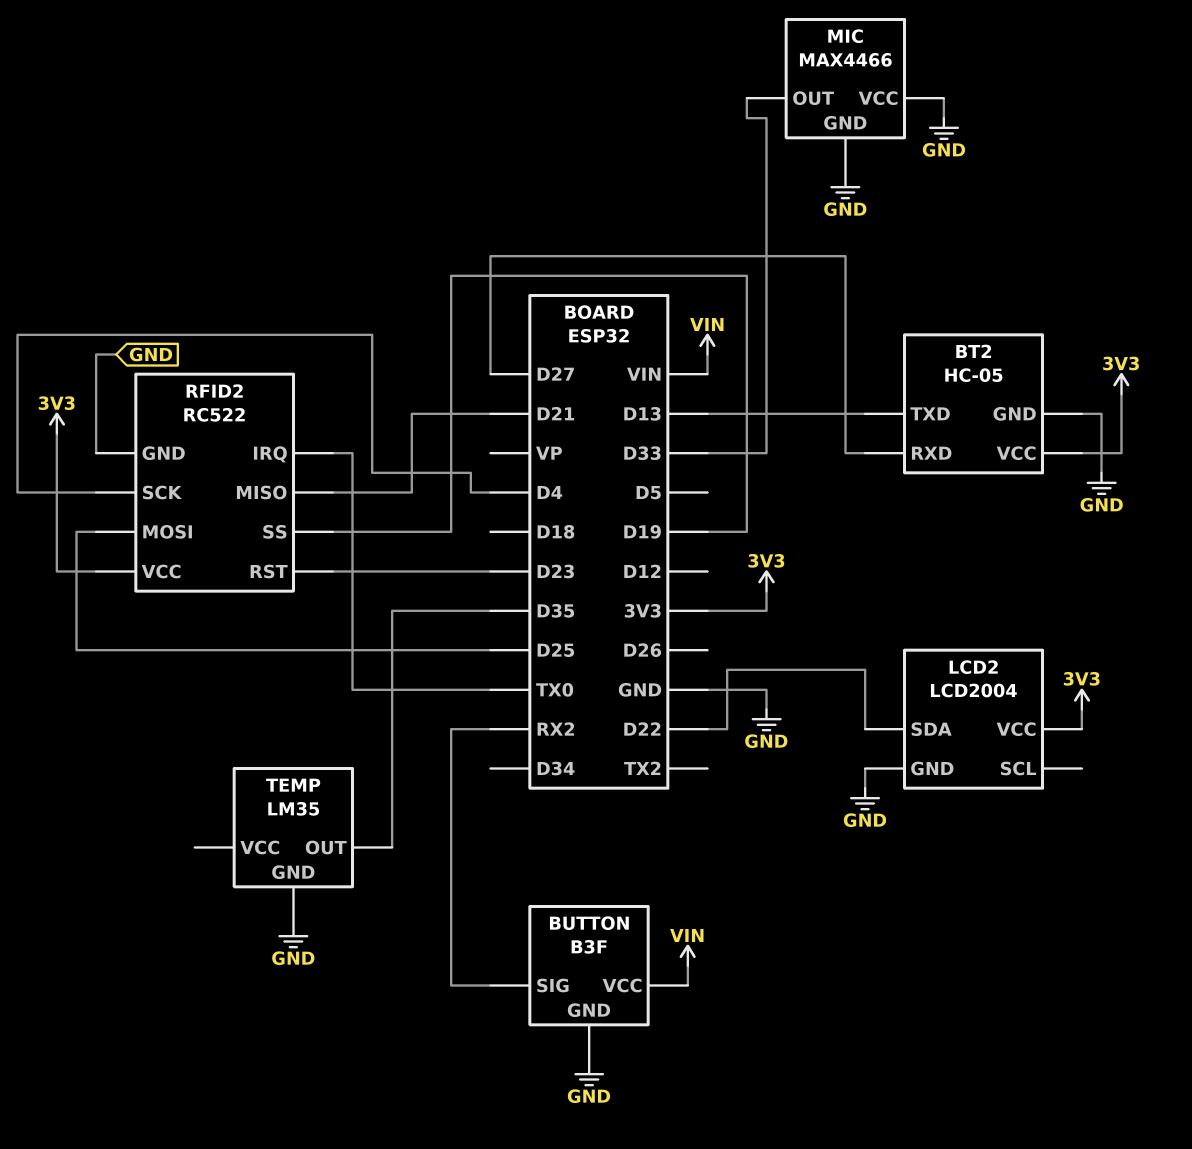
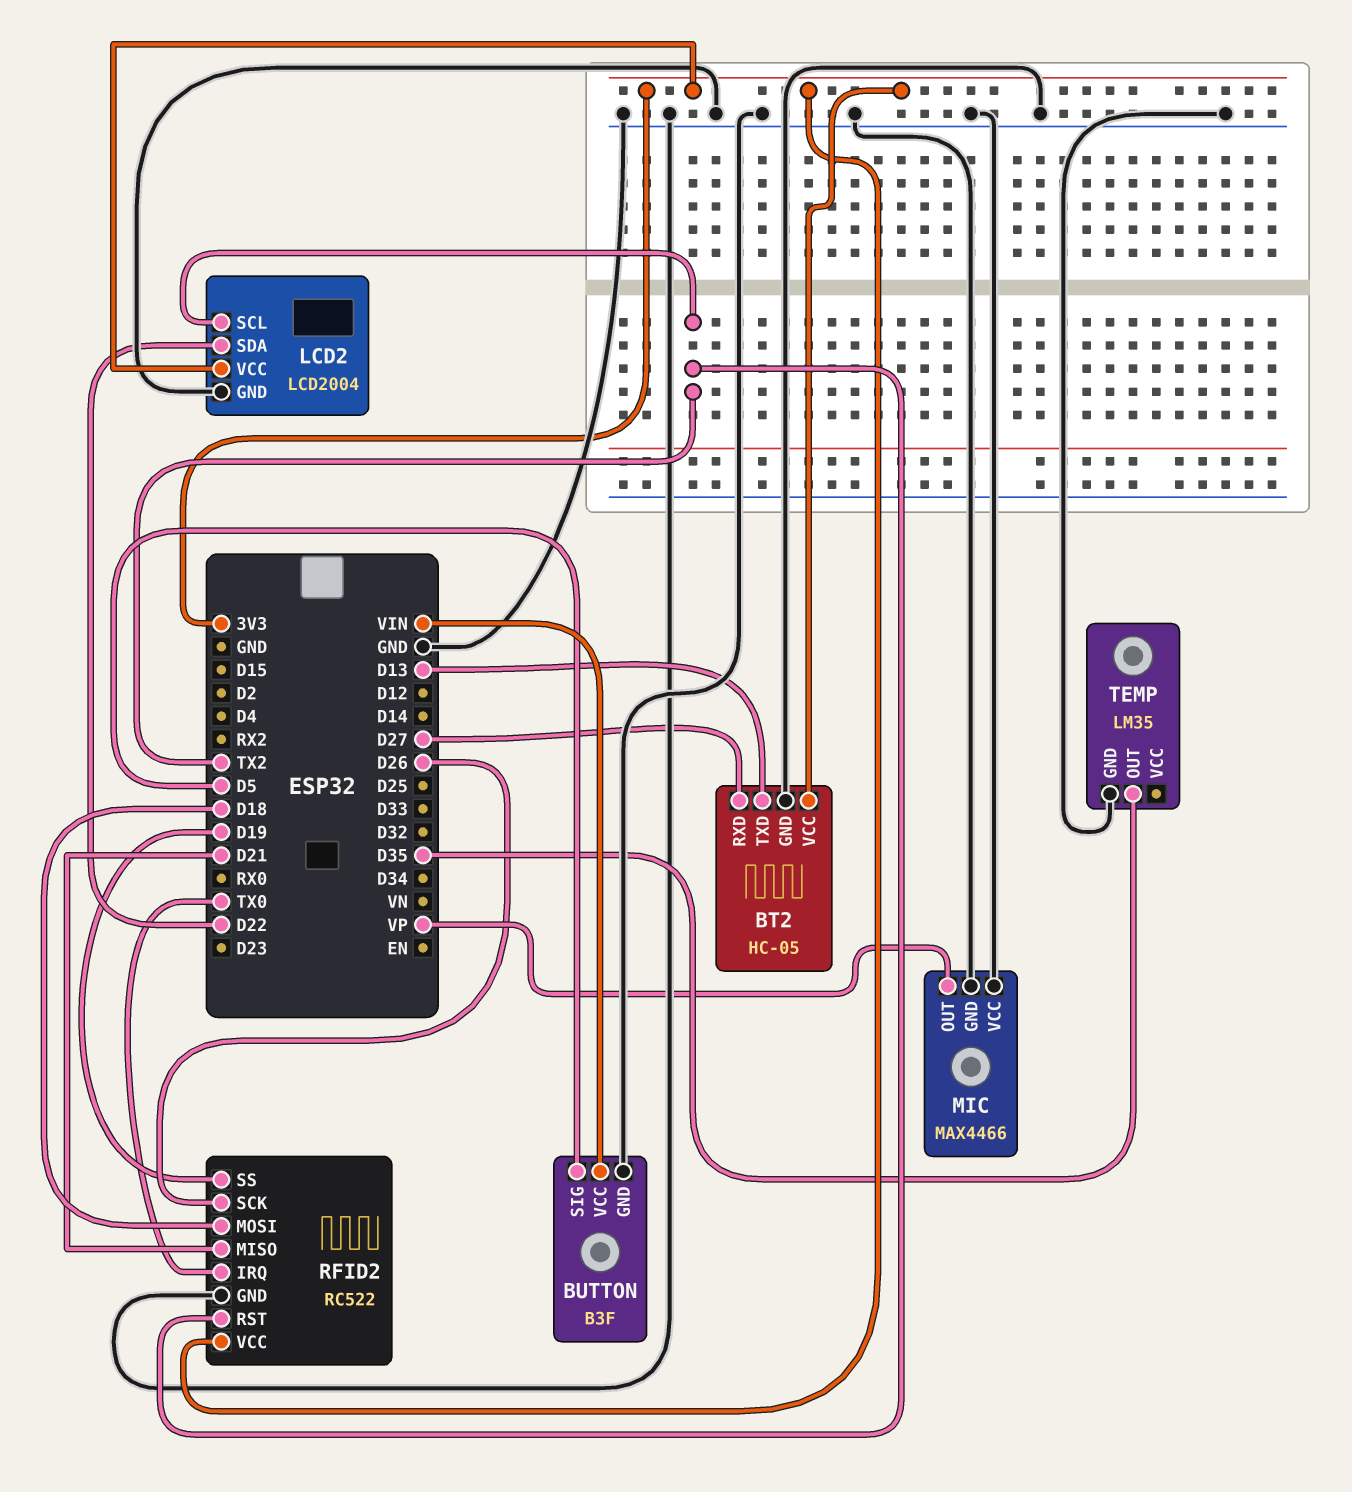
BUTTON pin SIG: RX2 -> D5
LCD2 pin SCL: none -> TX2
MIC pin OUT: D33 -> VP
RFID2 pin MOSI: D25 -> D18
RFID2 pin RST: D23 -> TX2
RFID2 pin SCK: D4 -> D26

